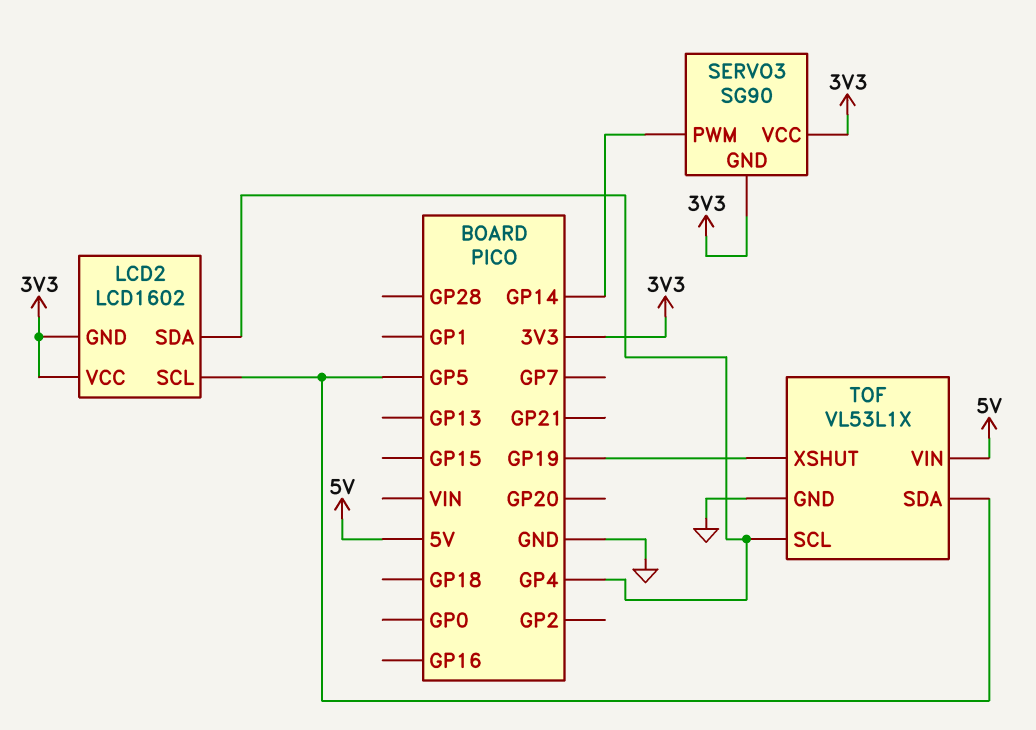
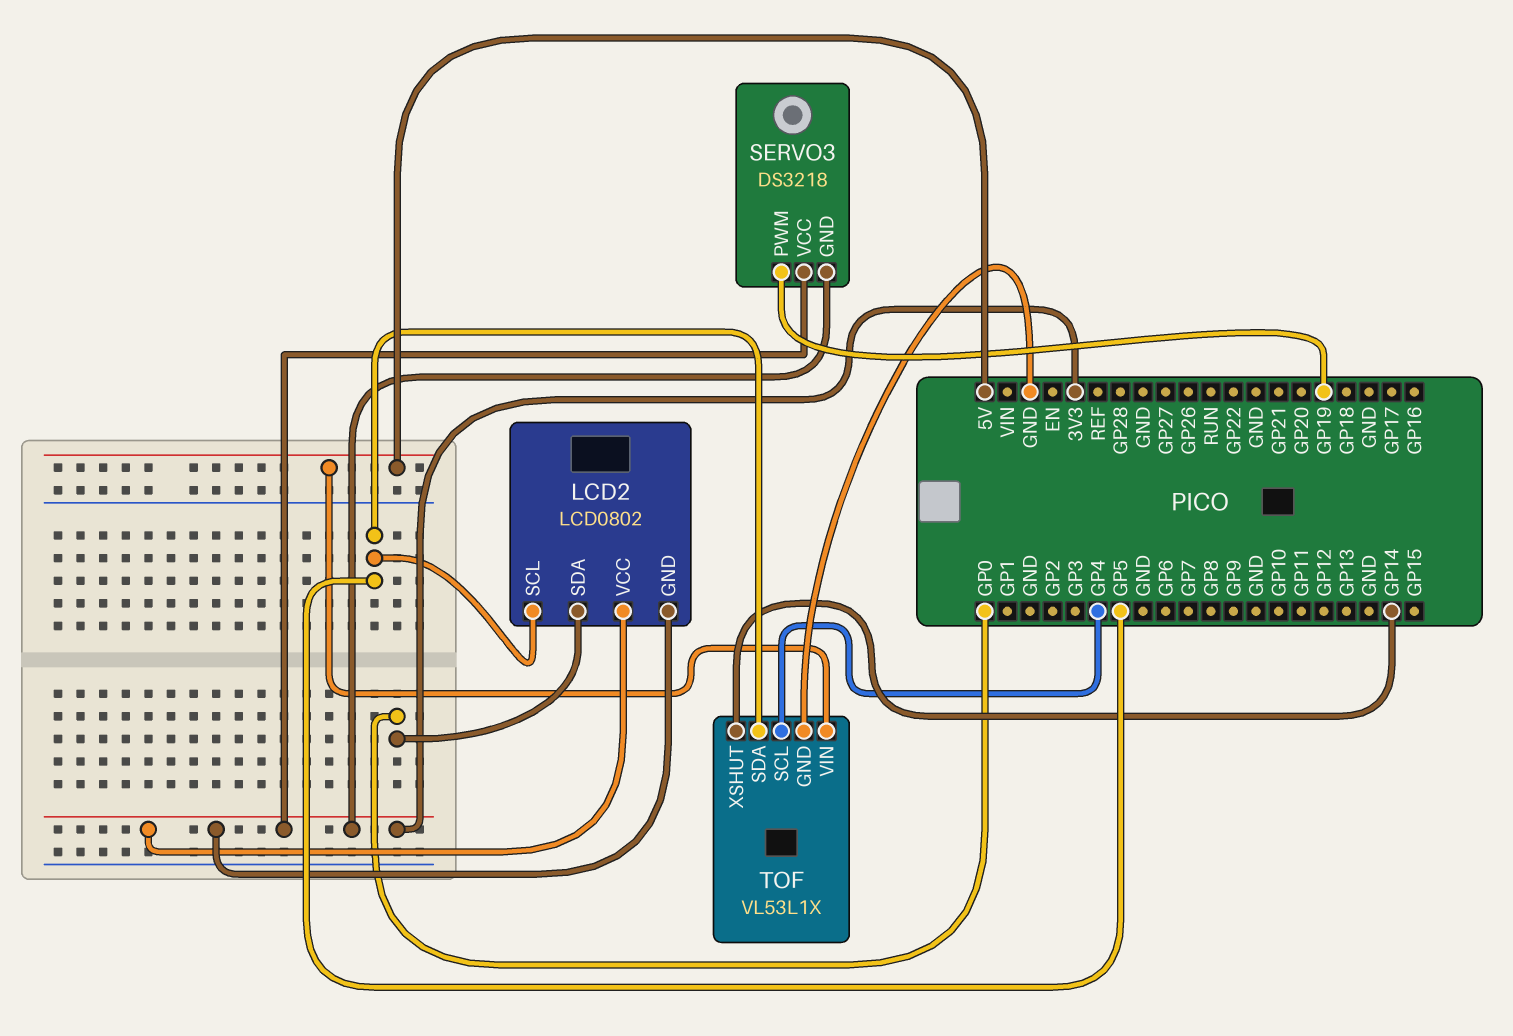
LCD2: LCD1602 -> LCD0802
LCD2 pin SDA: GP4 -> GP0
SERVO3: SG90 -> DS3218
SERVO3 pin PWM: GP14 -> GP19
TOF pin XSHUT: GP19 -> GP14

